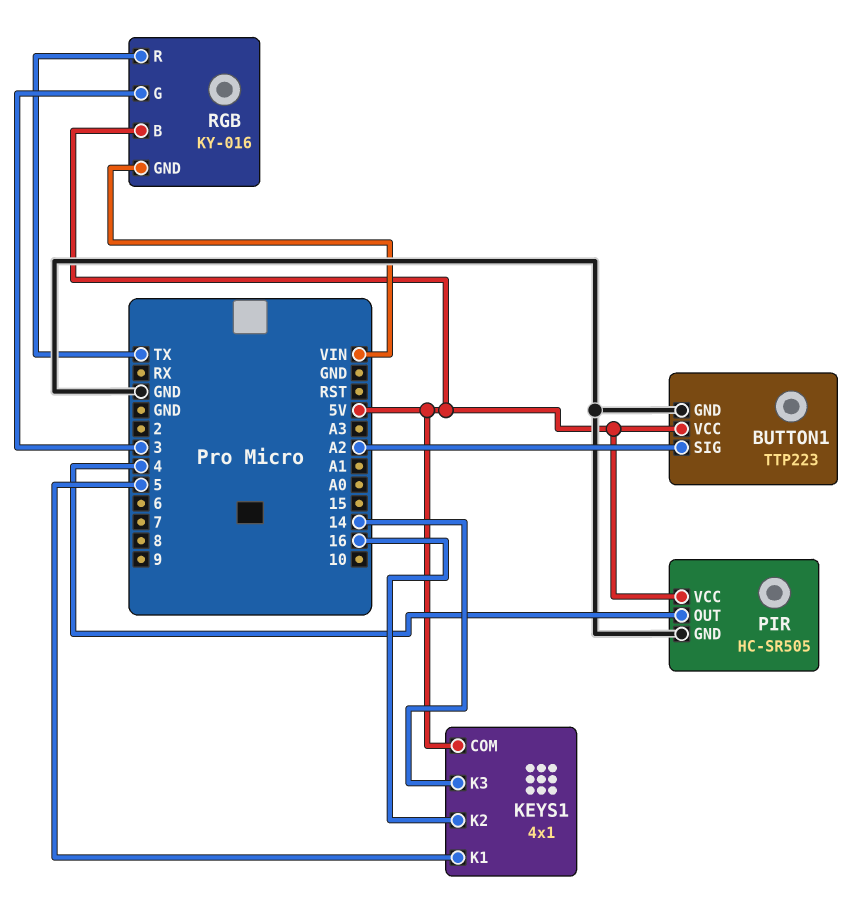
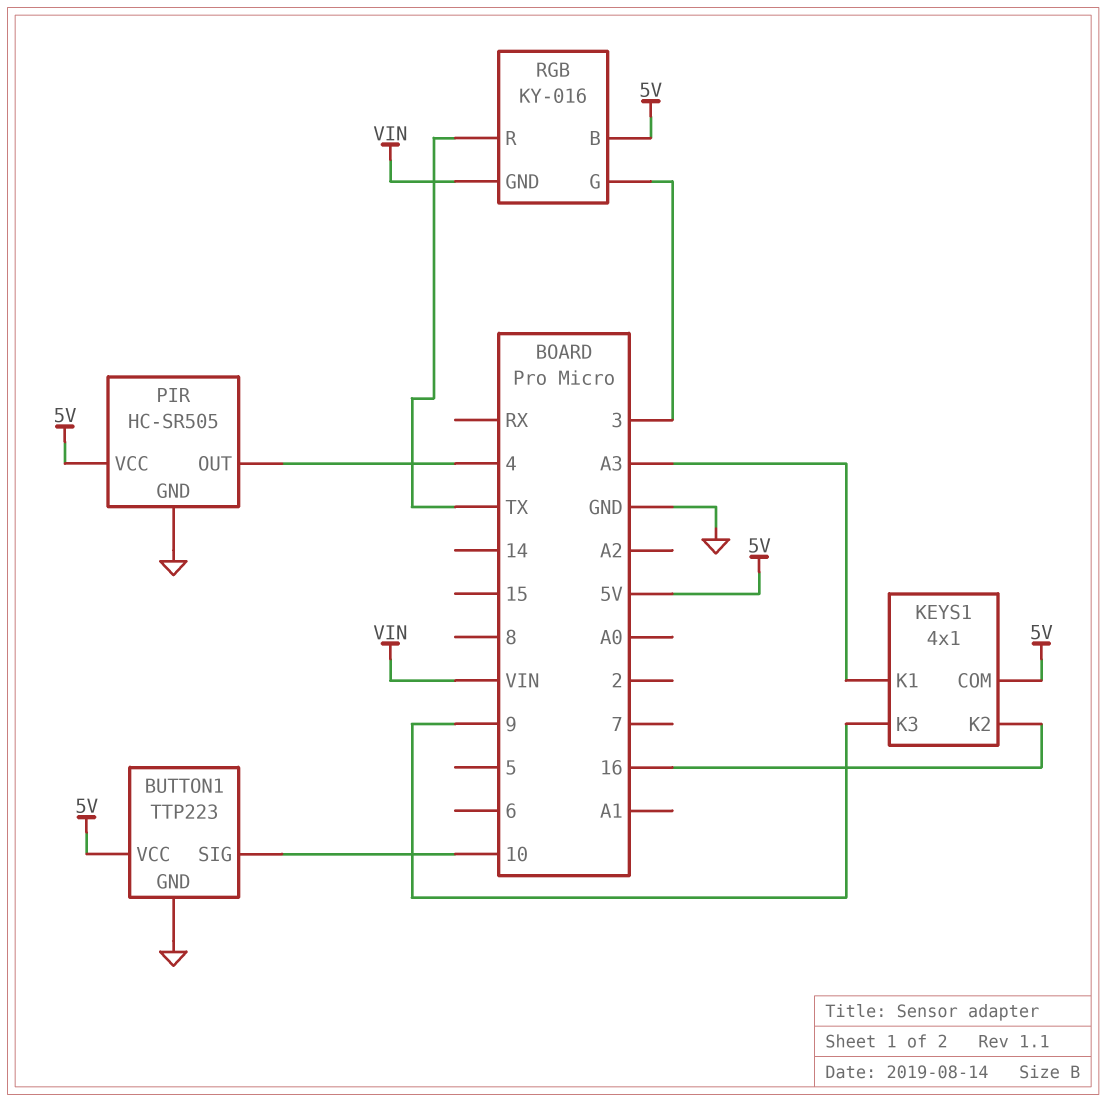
BUTTON1 pin SIG: A2 -> 10
KEYS1 pin K1: 5 -> A3
KEYS1 pin K3: 14 -> 9

